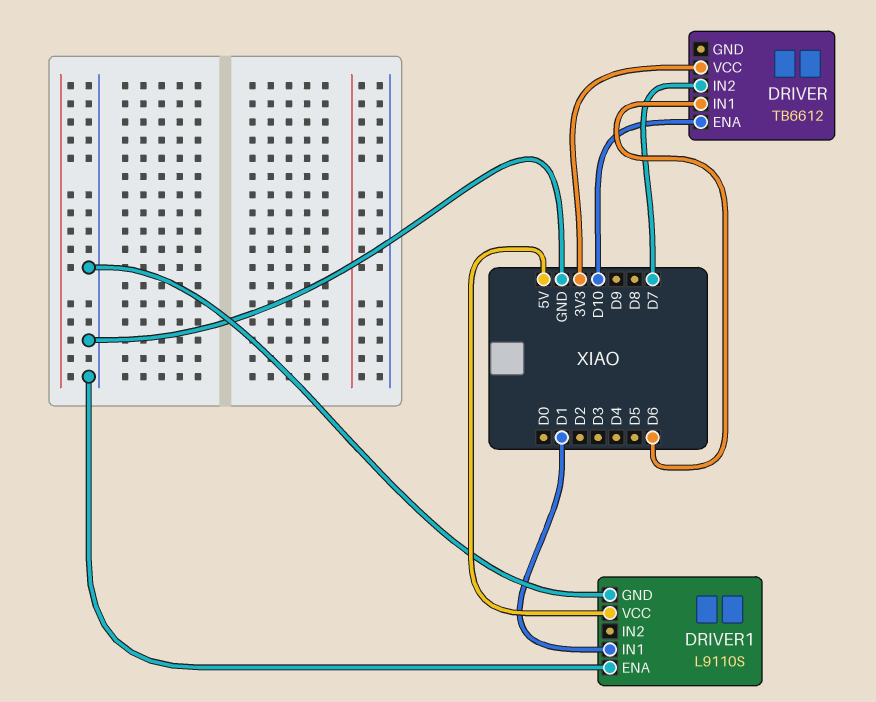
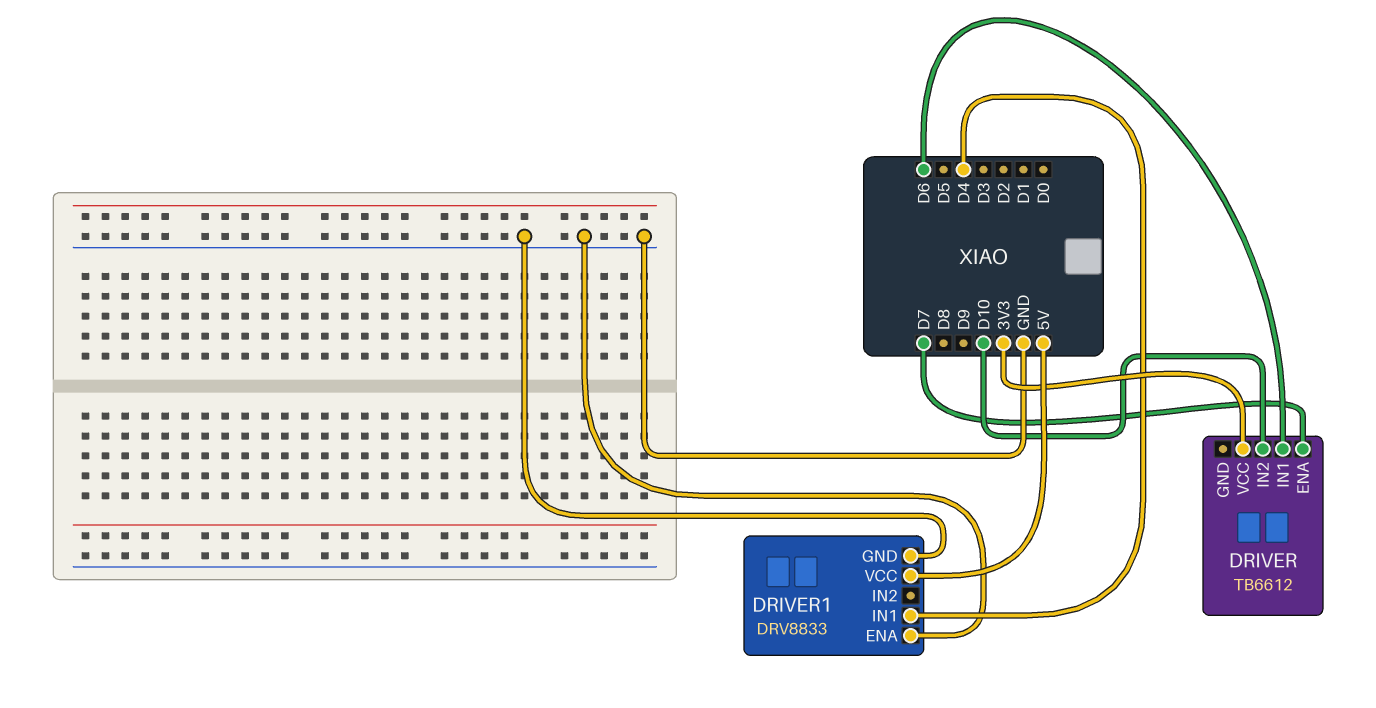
DRIVER pin ENA: D10 -> D7
DRIVER pin IN2: D7 -> D10
DRIVER1: L9110S -> DRV8833
DRIVER1 pin IN1: D1 -> D4

